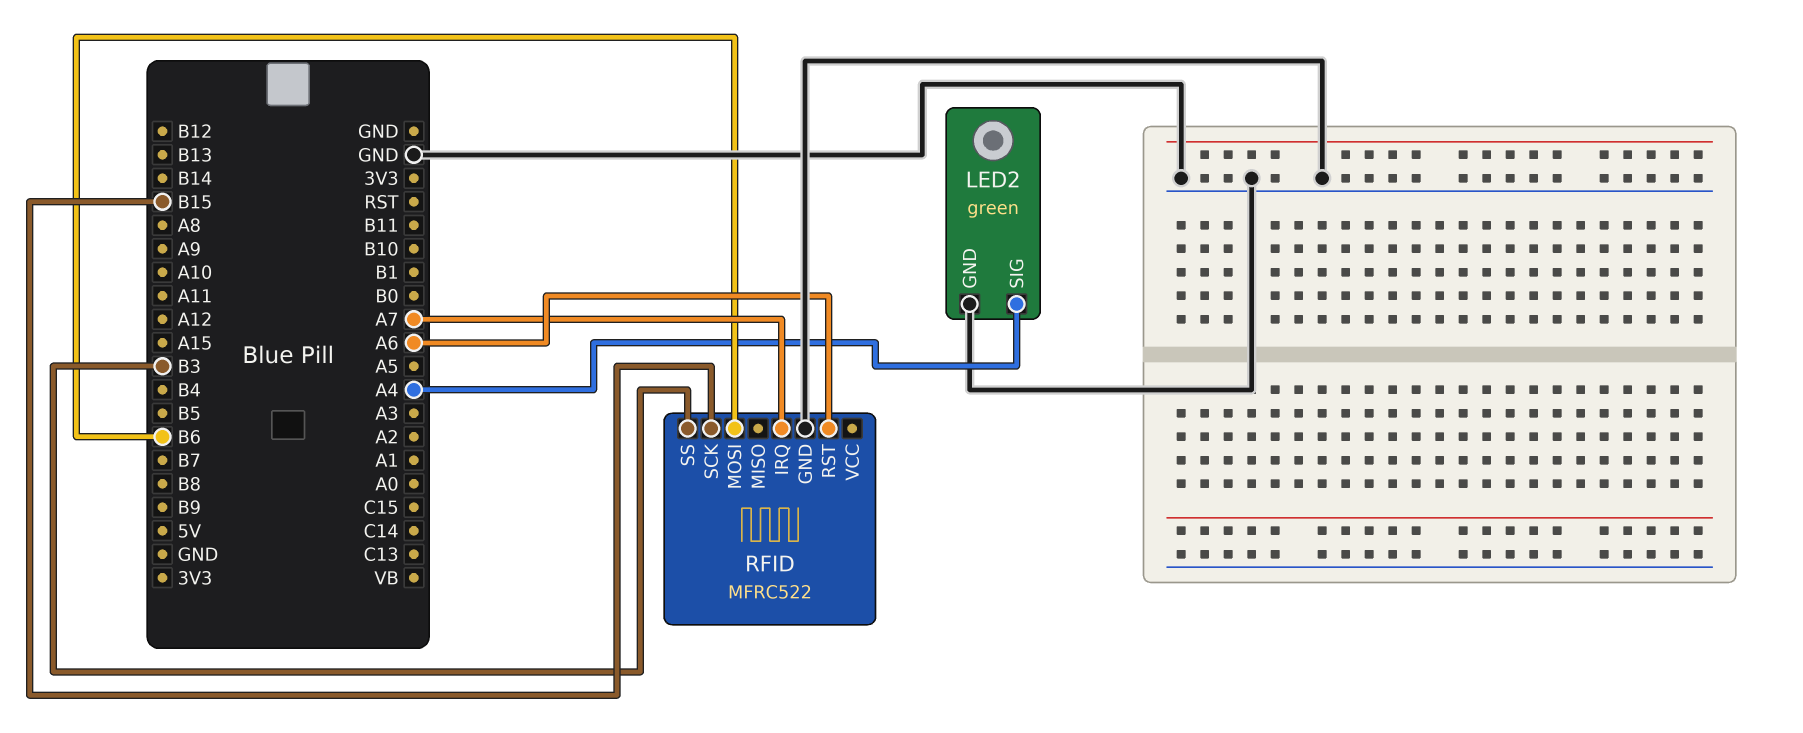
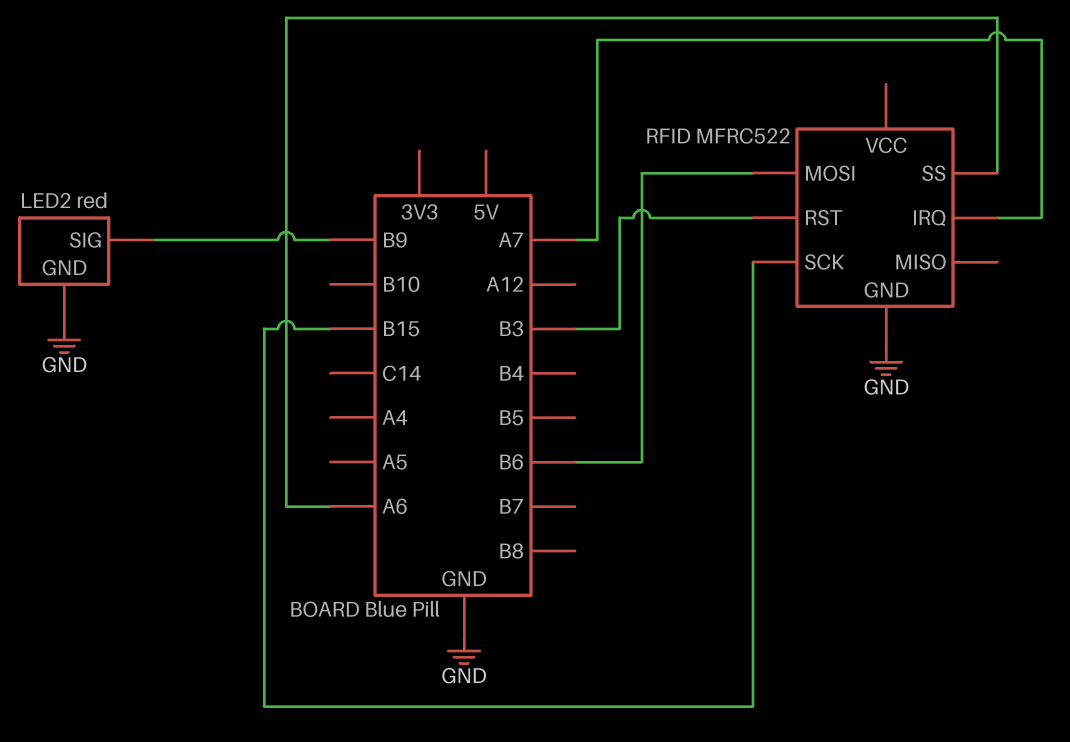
LED2: green -> red
LED2 pin SIG: A4 -> B9
RFID pin RST: A6 -> B3
RFID pin SS: B3 -> A6

